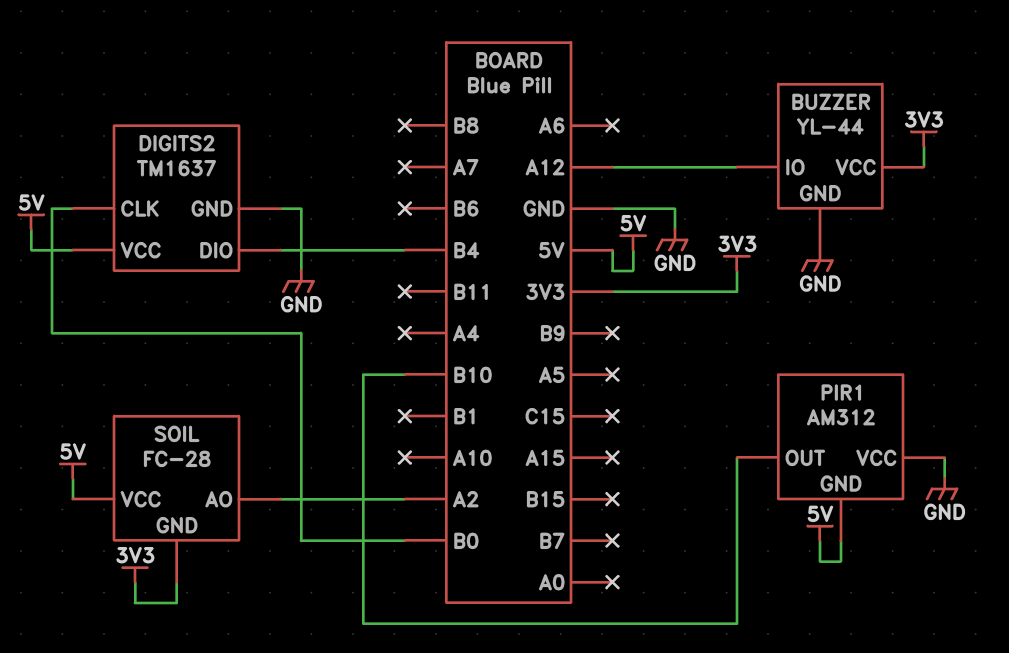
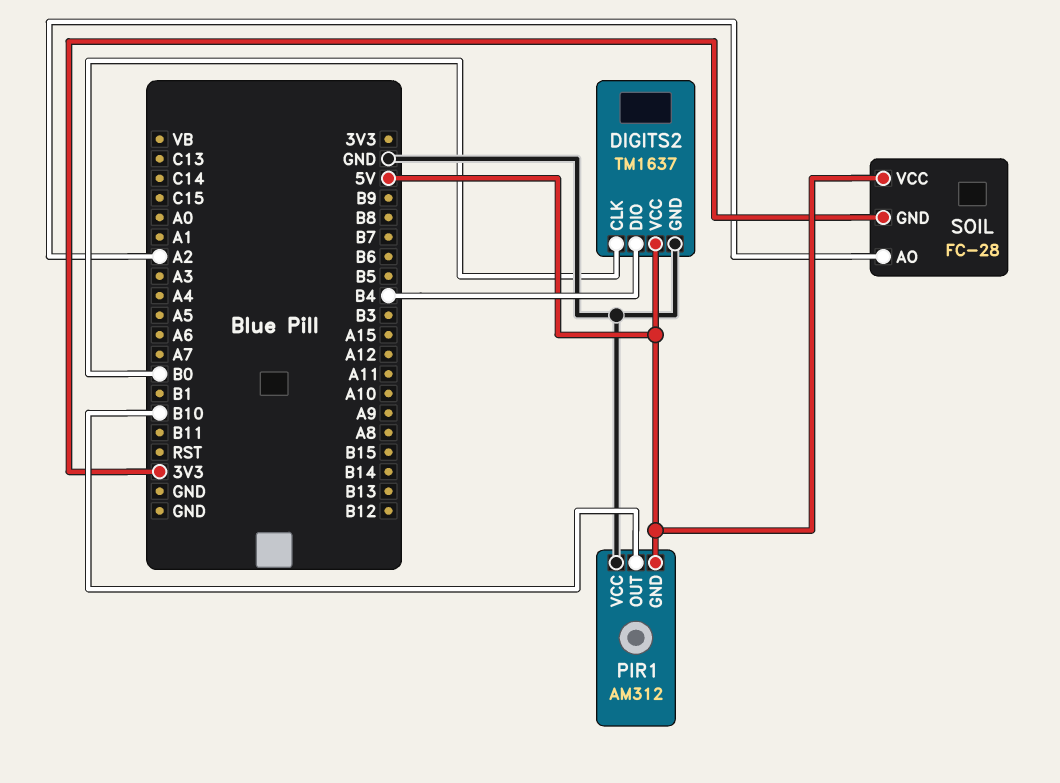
BUZZER: YL-44 -> none
BUZZER pin GND: GND -> none
BUZZER pin IO: A12 -> none
BUZZER pin VCC: 3V3 -> none

